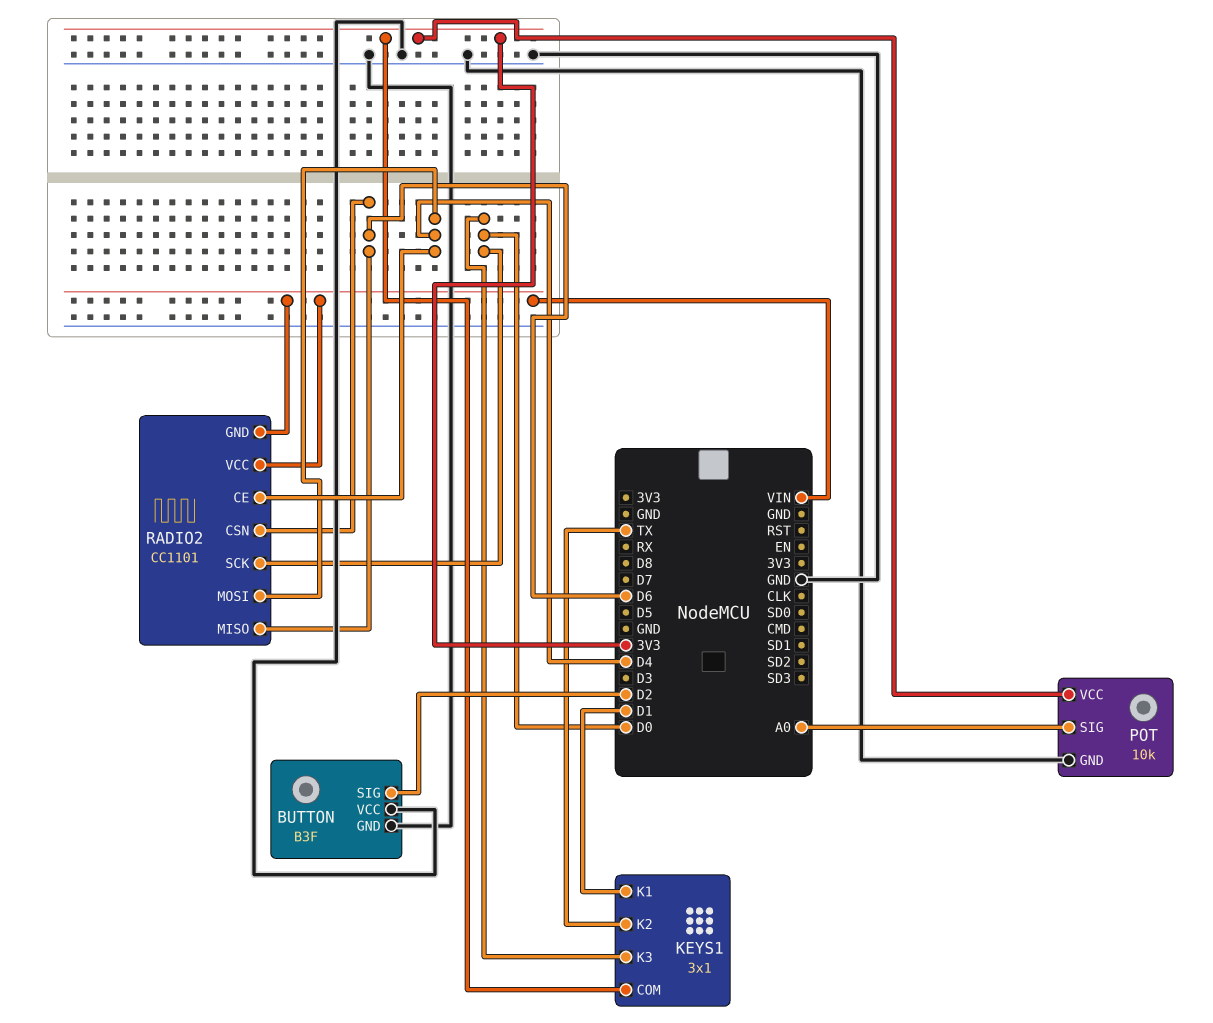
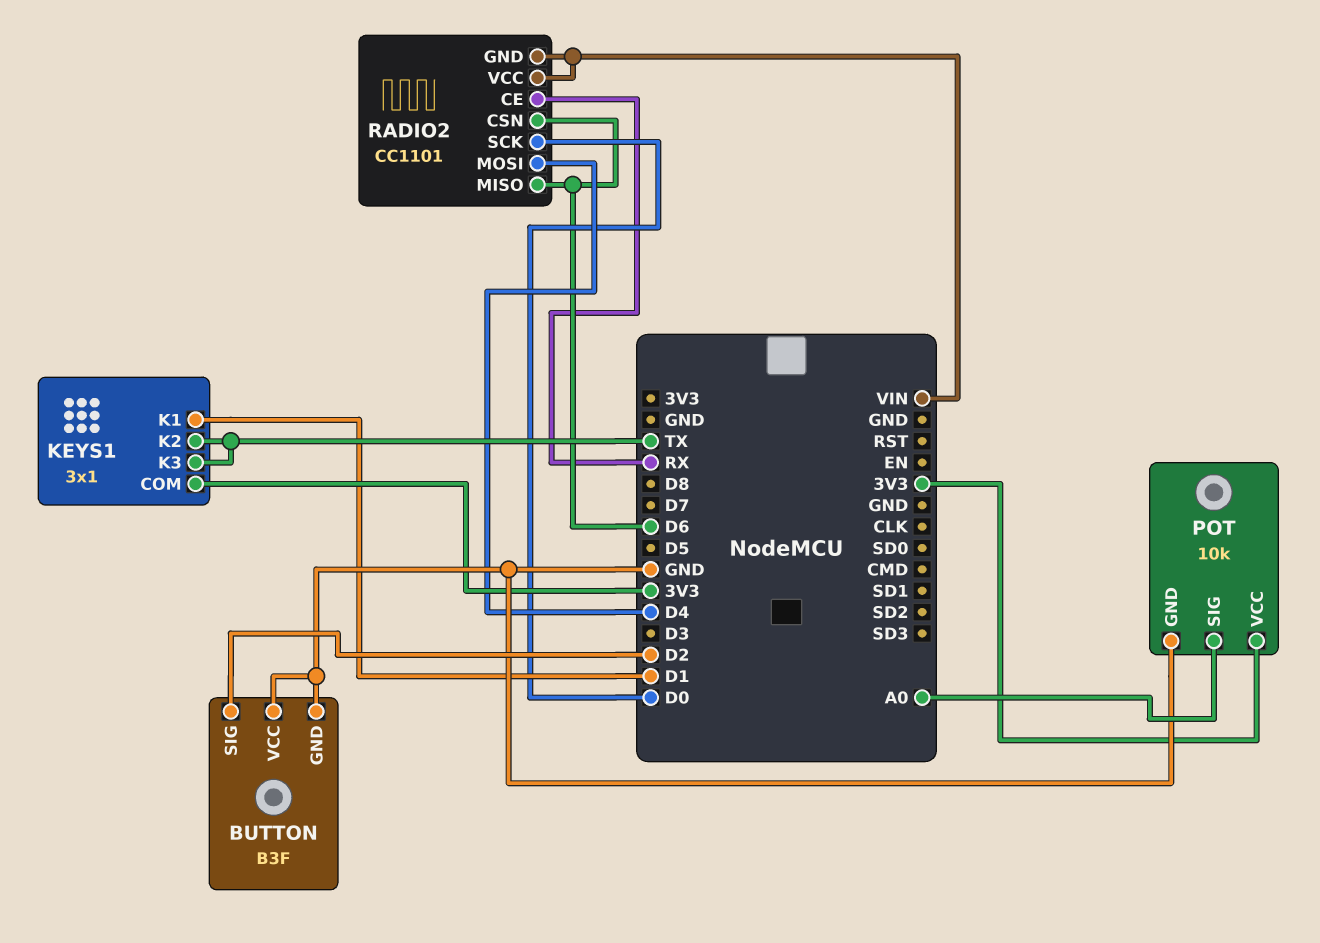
KEYS1 pin K3: D0 -> TX
RADIO2 pin CE: D4 -> RX

